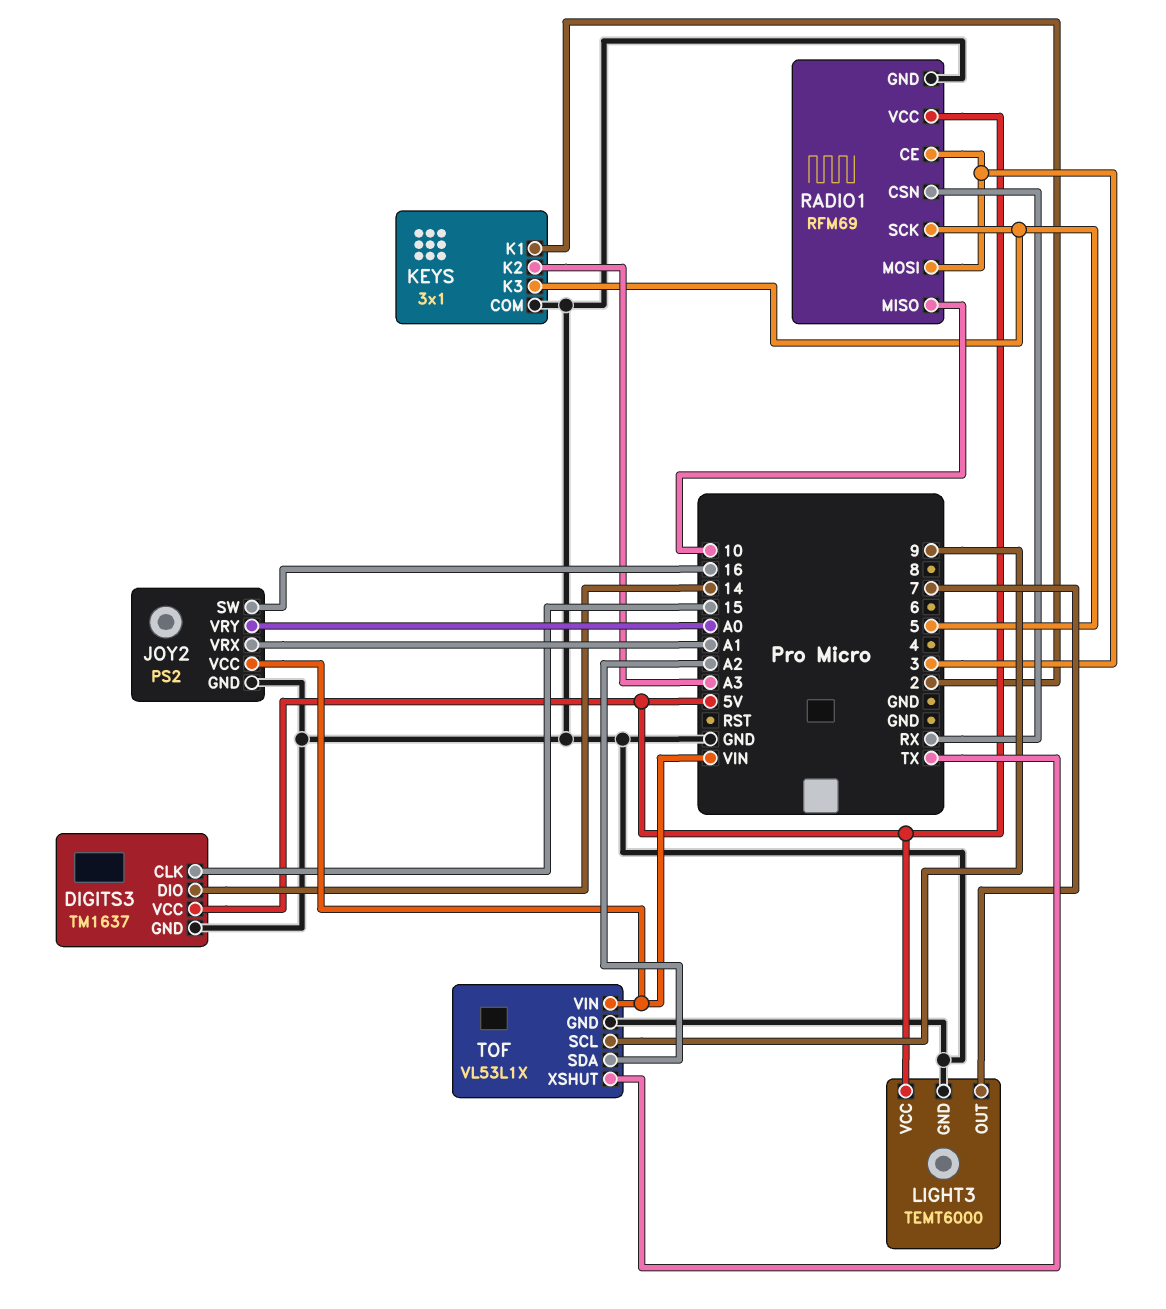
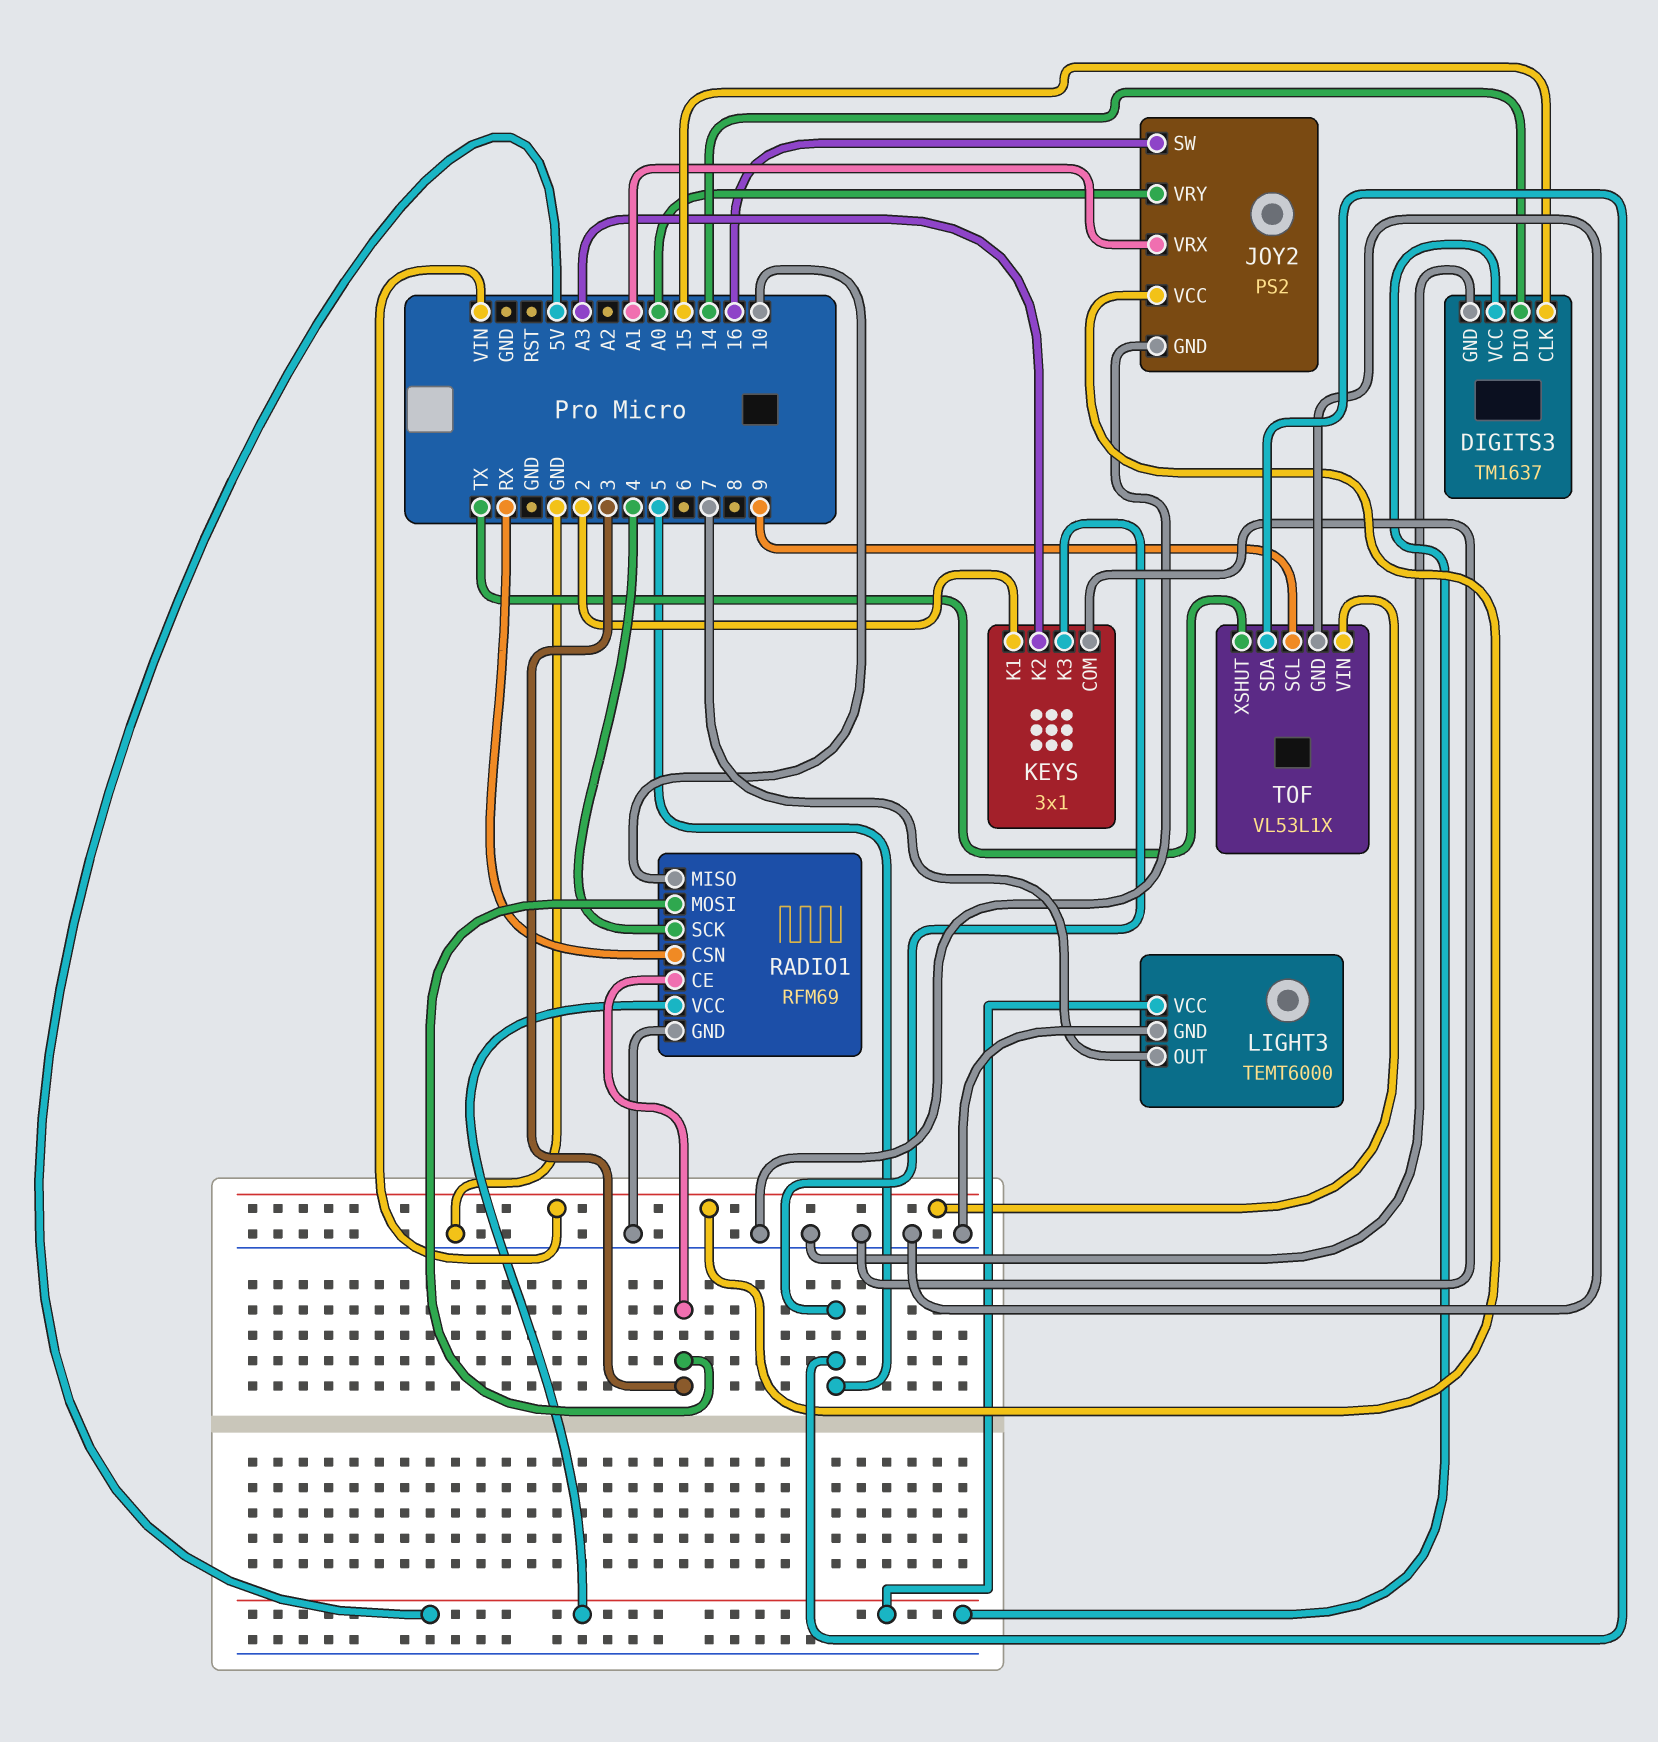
RADIO1 pin SCK: 5 -> 4
TOF pin SDA: A2 -> 5

